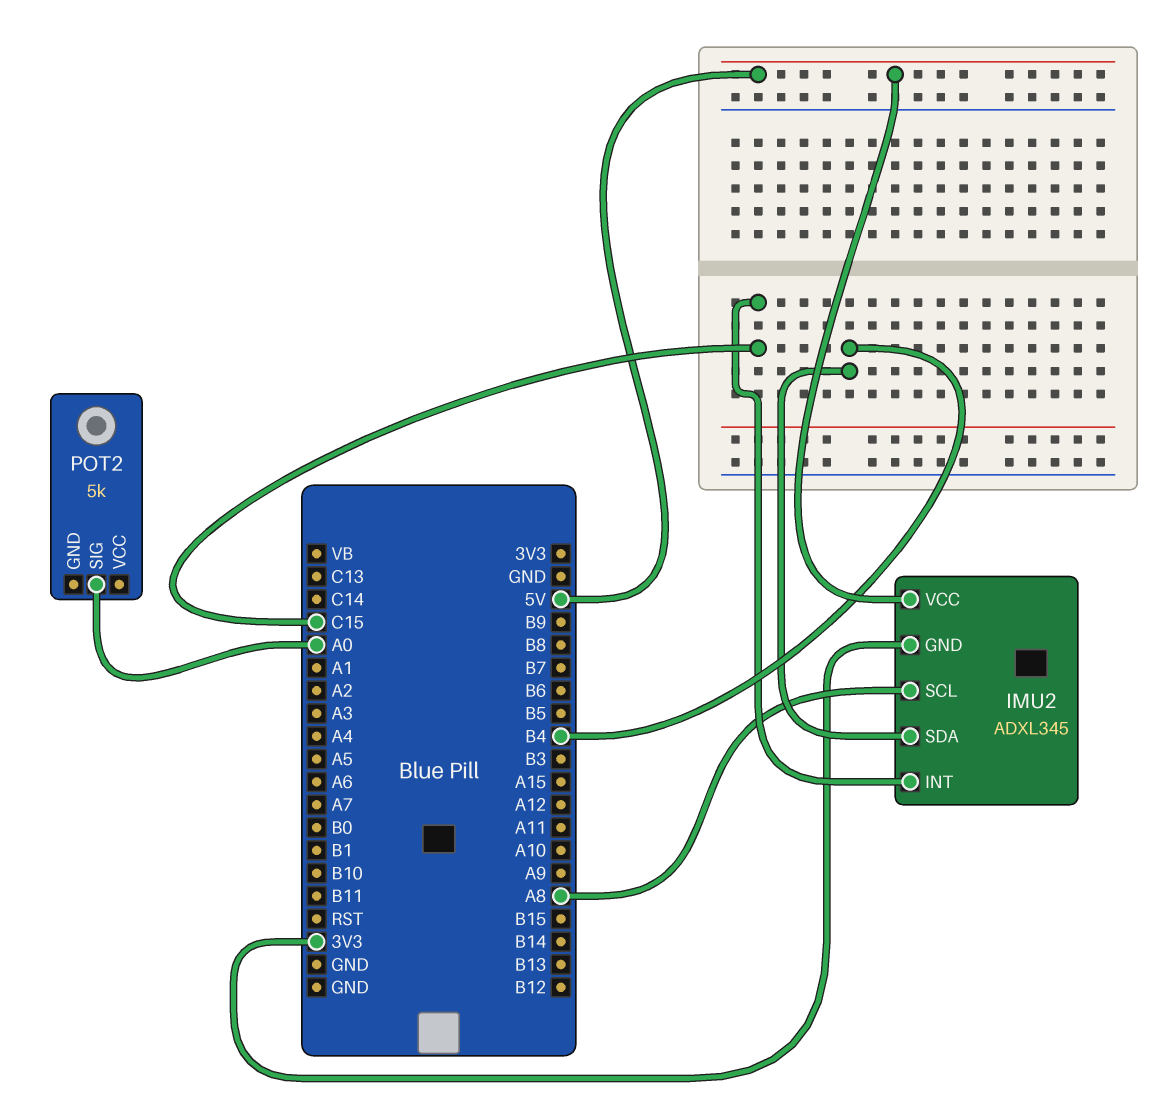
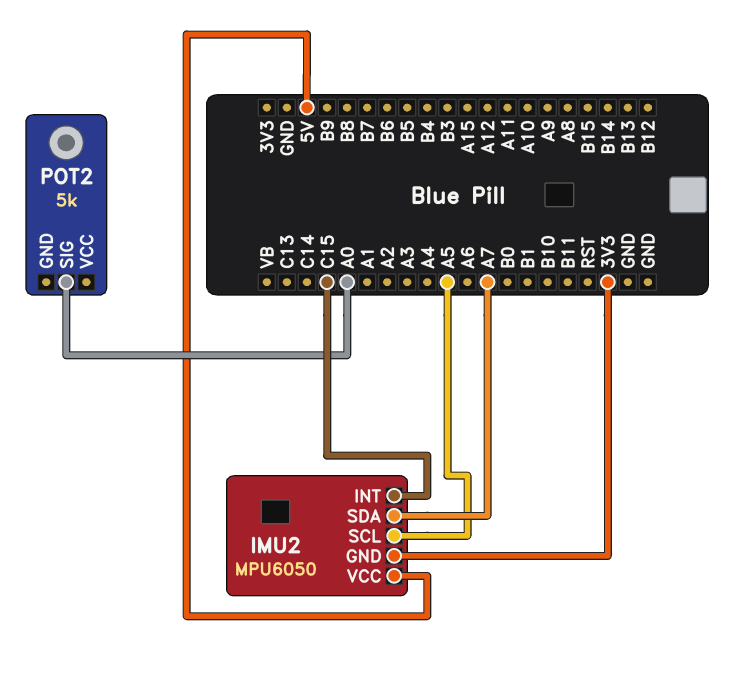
IMU2: ADXL345 -> MPU6050
IMU2 pin SCL: A8 -> A5
IMU2 pin SDA: B4 -> A7

